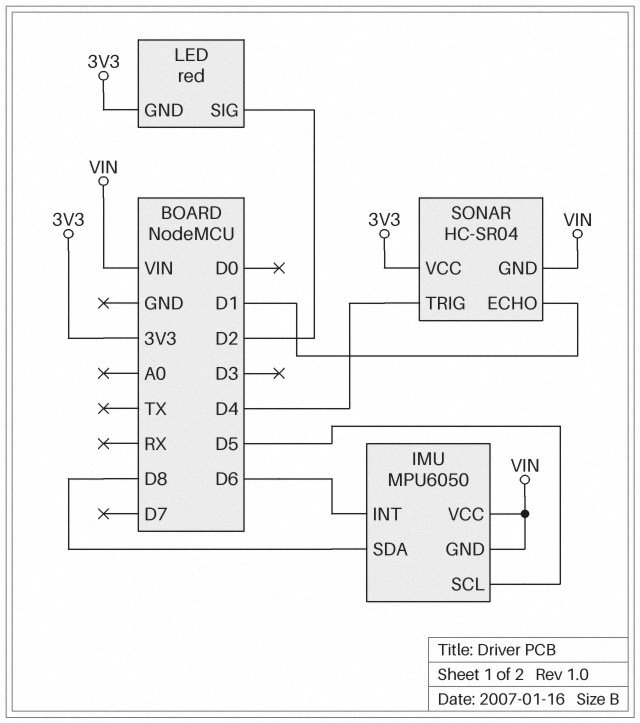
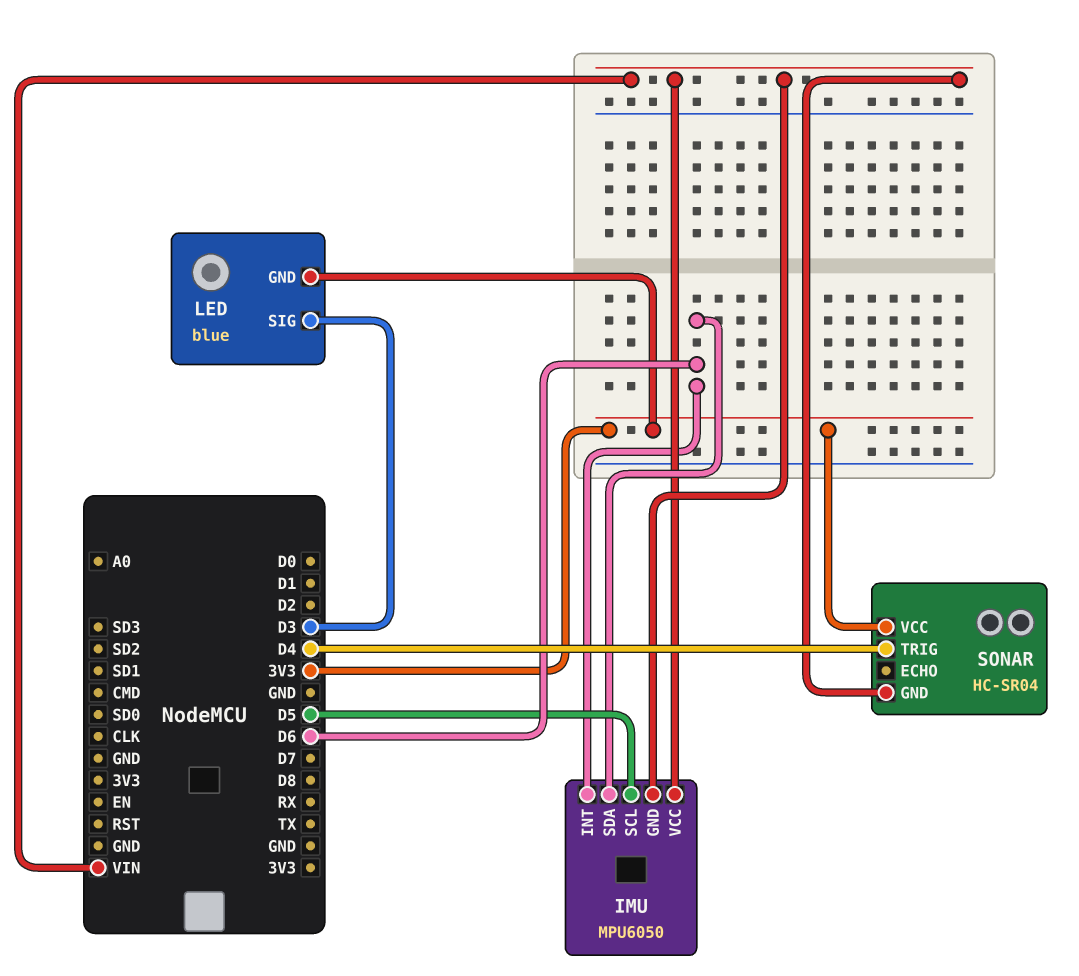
IMU pin SDA: D8 -> D6
LED: red -> blue
LED pin SIG: D2 -> D3
SONAR pin ECHO: D1 -> none

